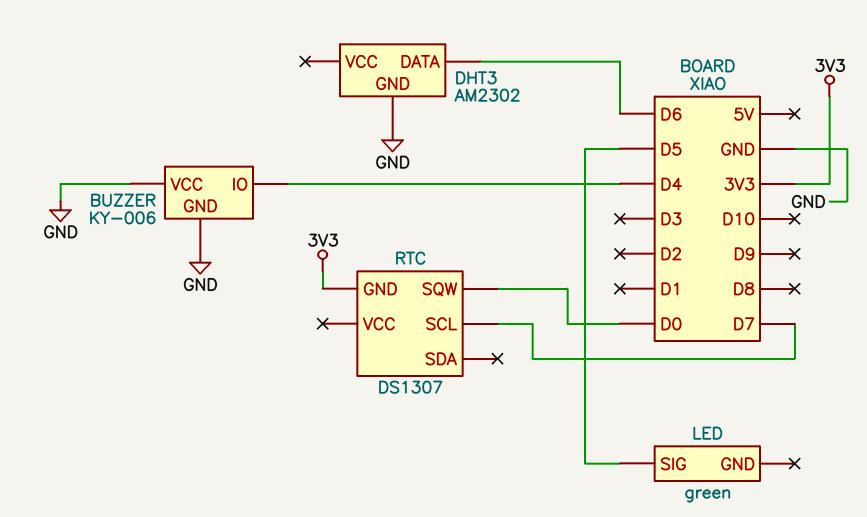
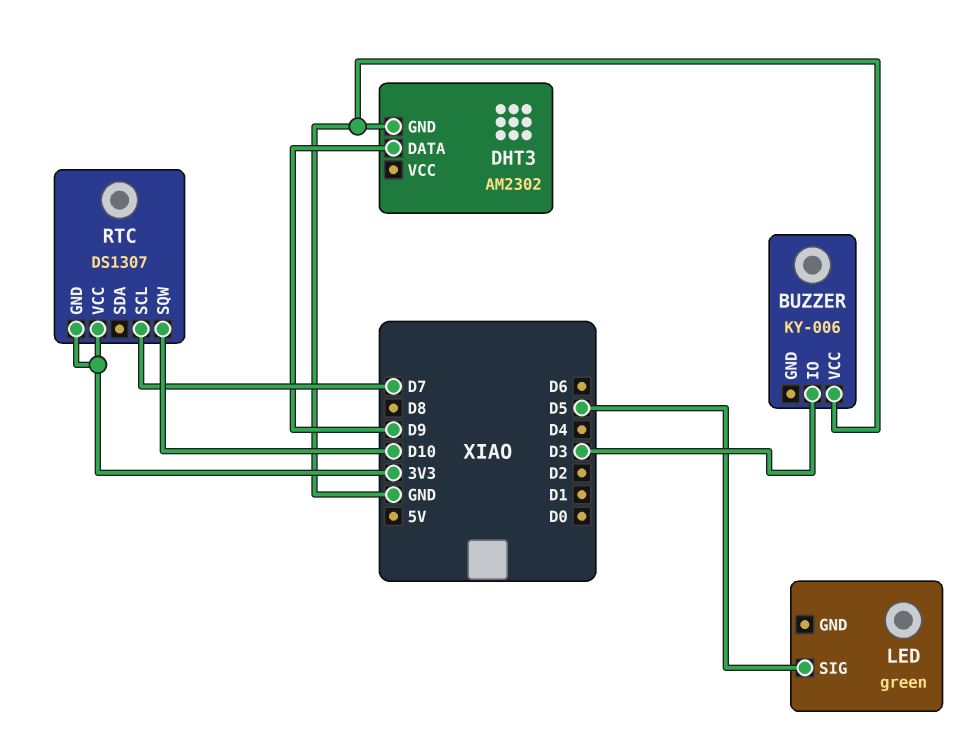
BUZZER pin GND: GND -> none
BUZZER pin IO: D4 -> D3
DHT3 pin DATA: D6 -> D9
RTC pin SQW: D0 -> D10
RTC pin VCC: none -> 3V3

